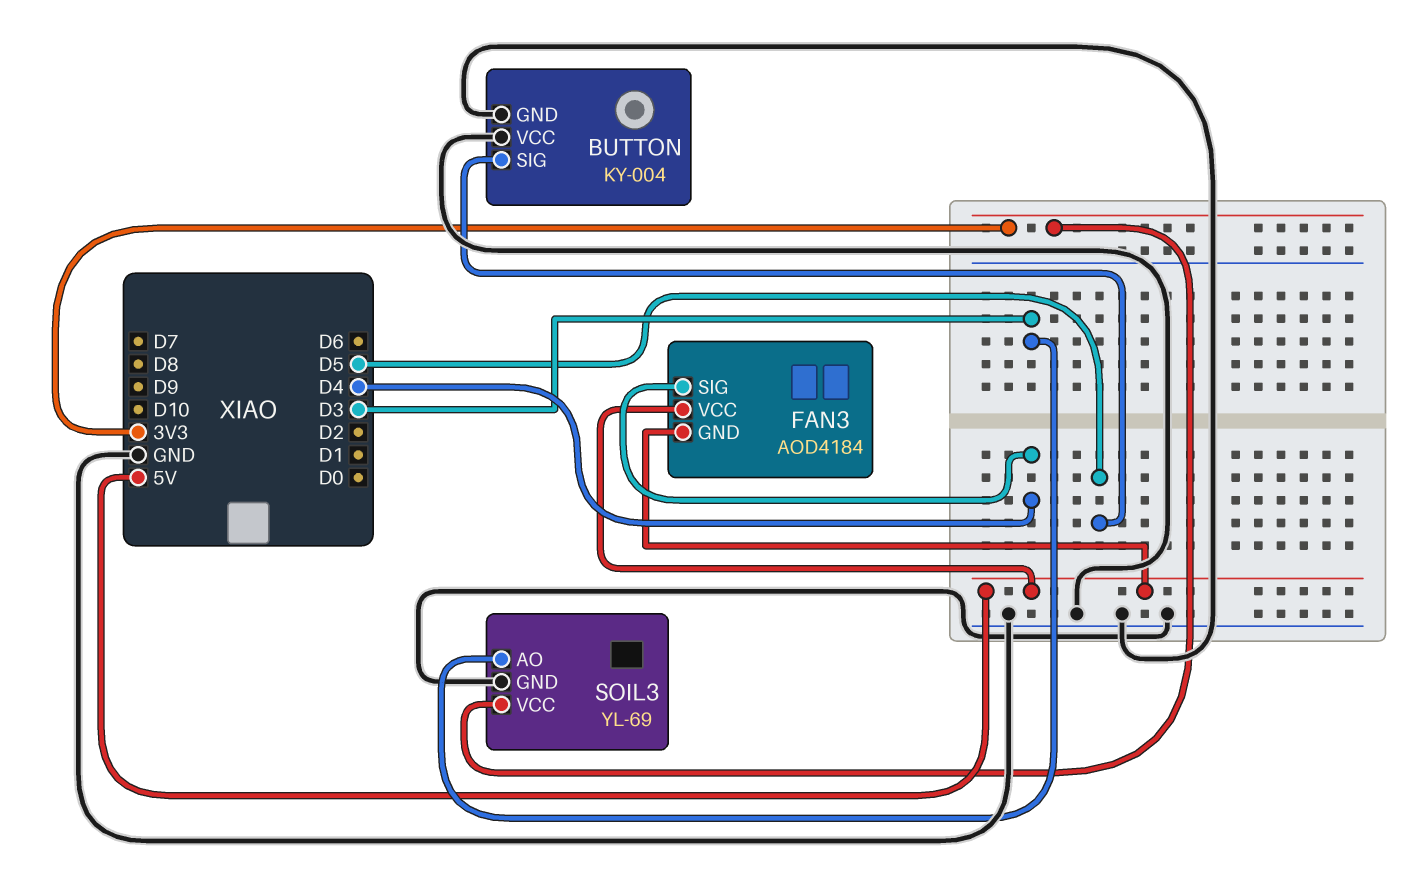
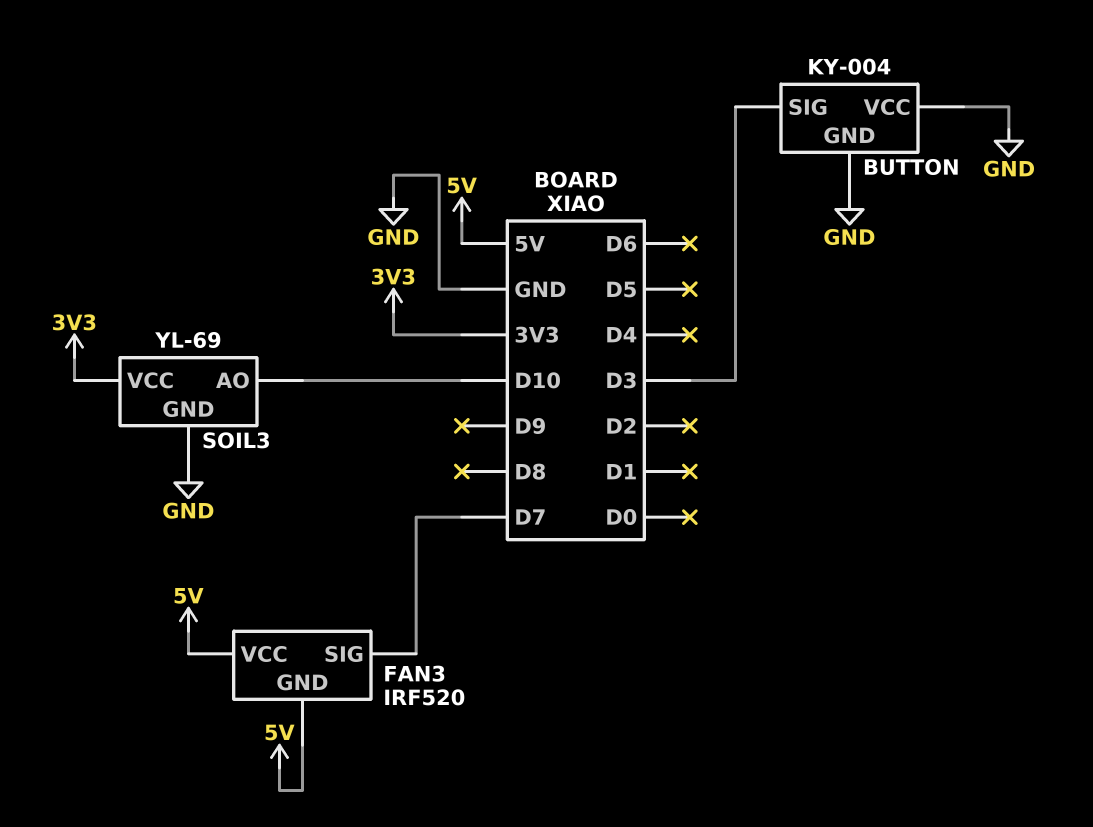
BUTTON pin SIG: D5 -> D3
FAN3: AOD4184 -> IRF520
FAN3 pin SIG: D4 -> D7
SOIL3 pin AO: D3 -> D10

